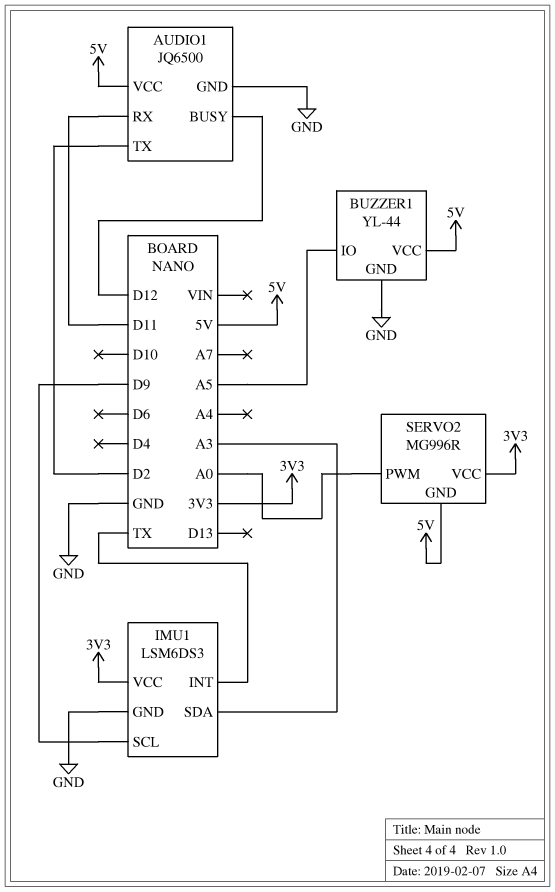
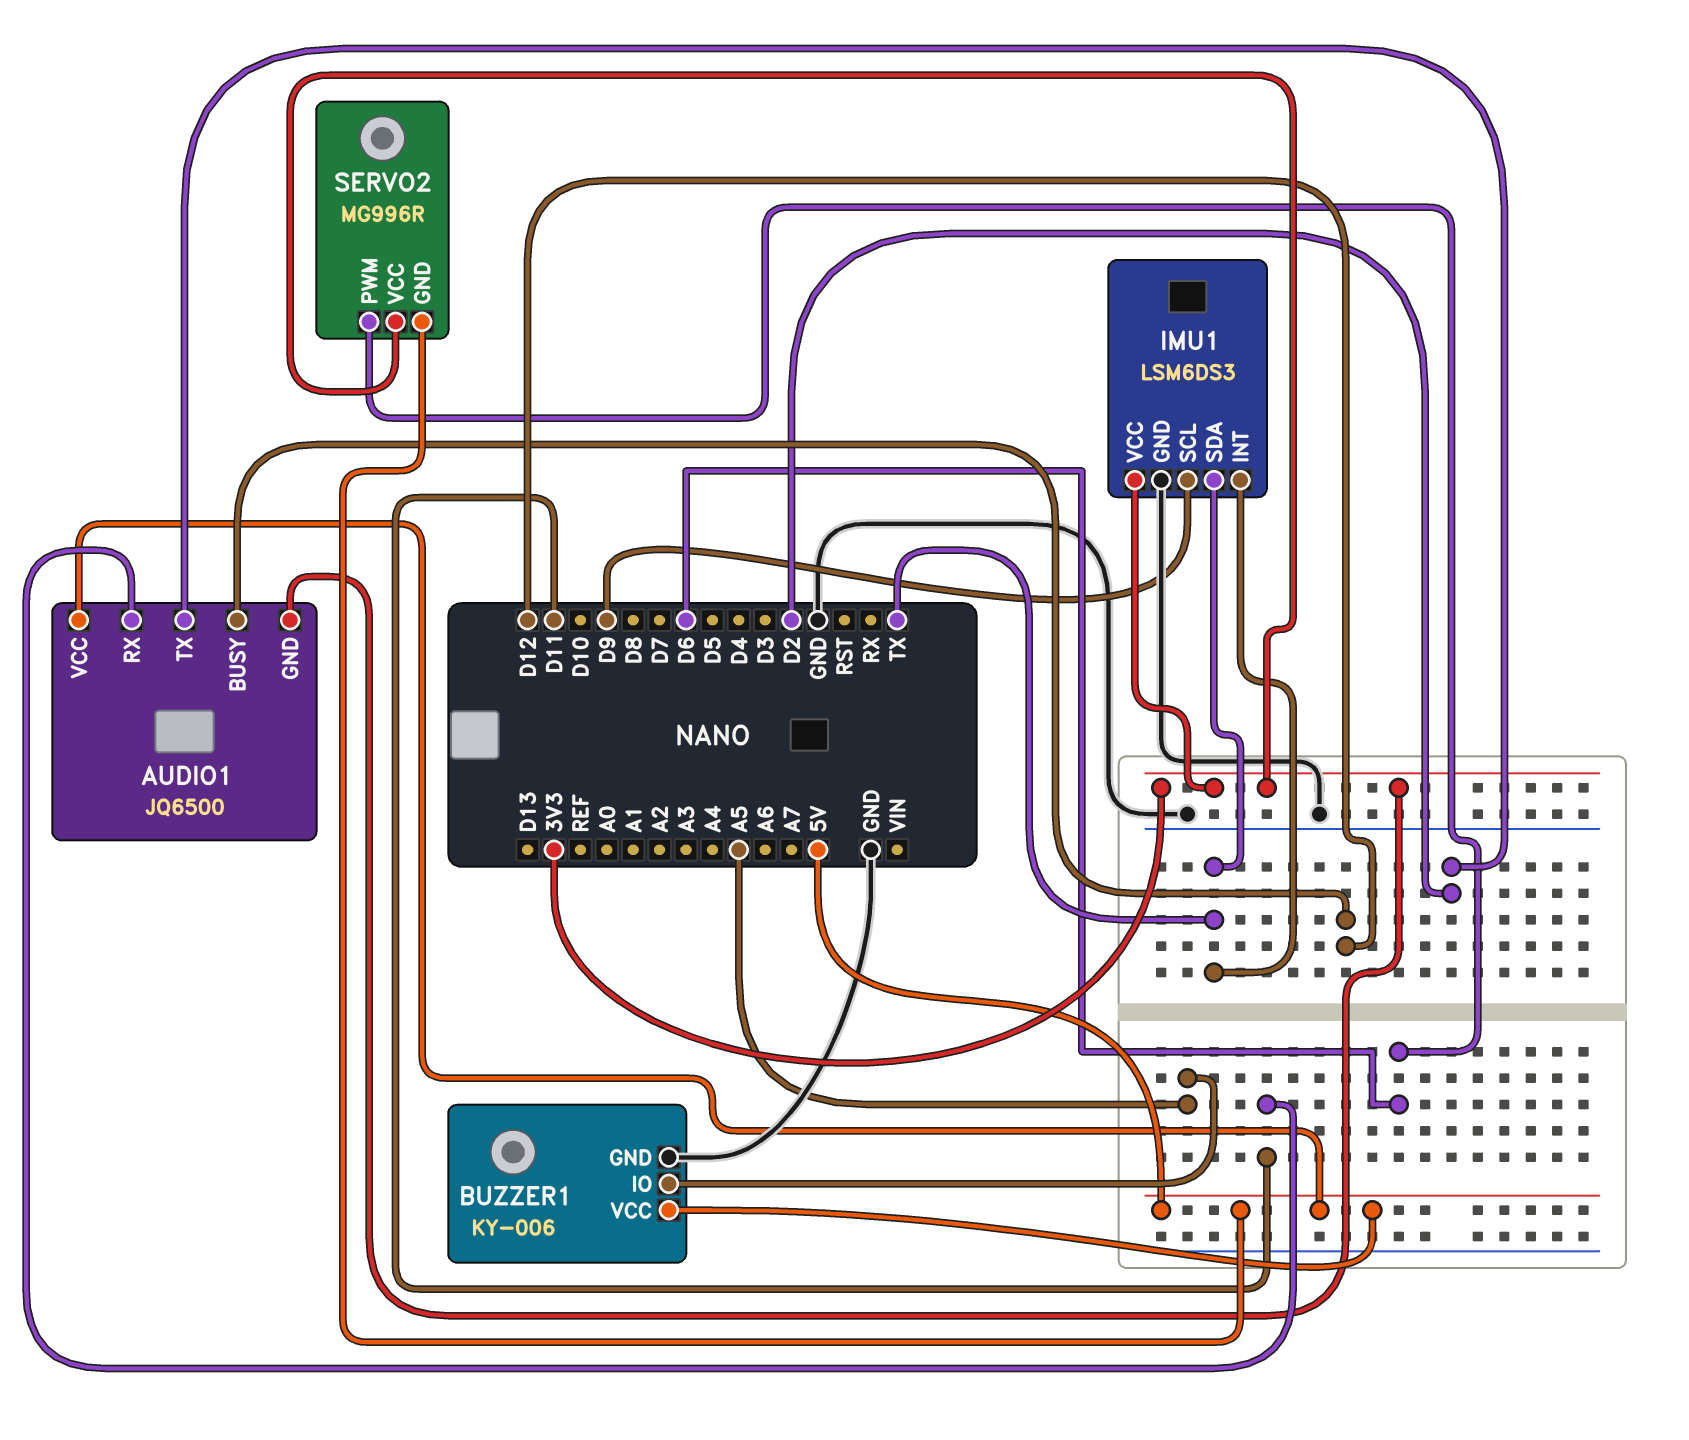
AUDIO1 pin GND: GND -> 3V3
BUZZER1: YL-44 -> KY-006
IMU1 pin SDA: A3 -> TX
SERVO2 pin PWM: A0 -> D6

